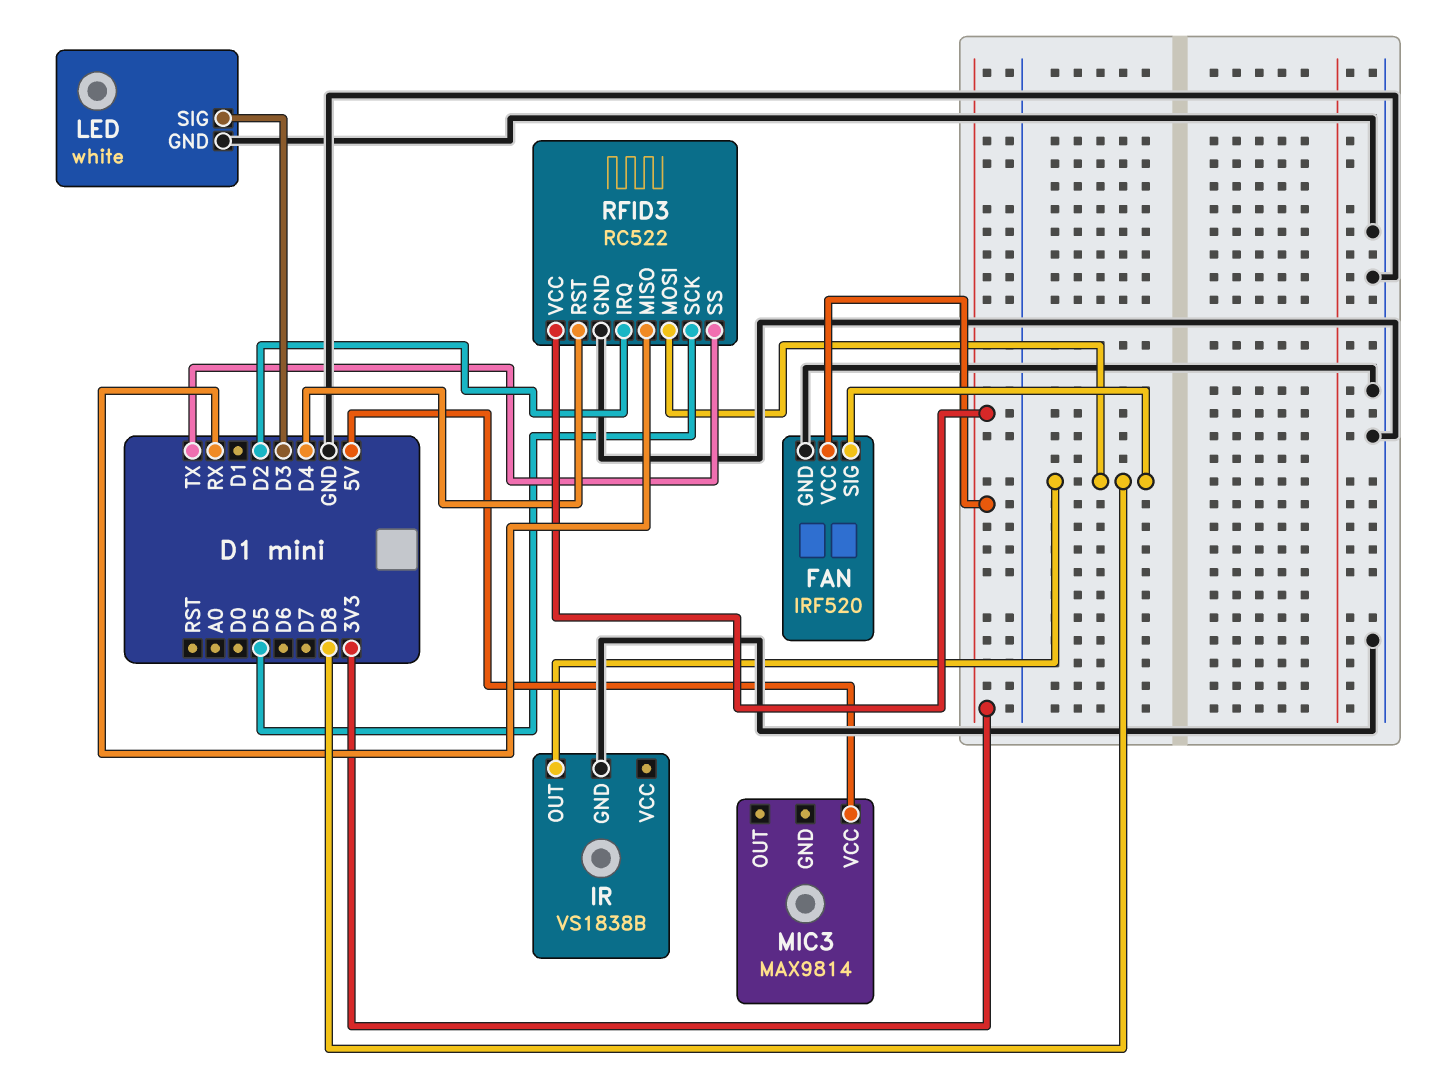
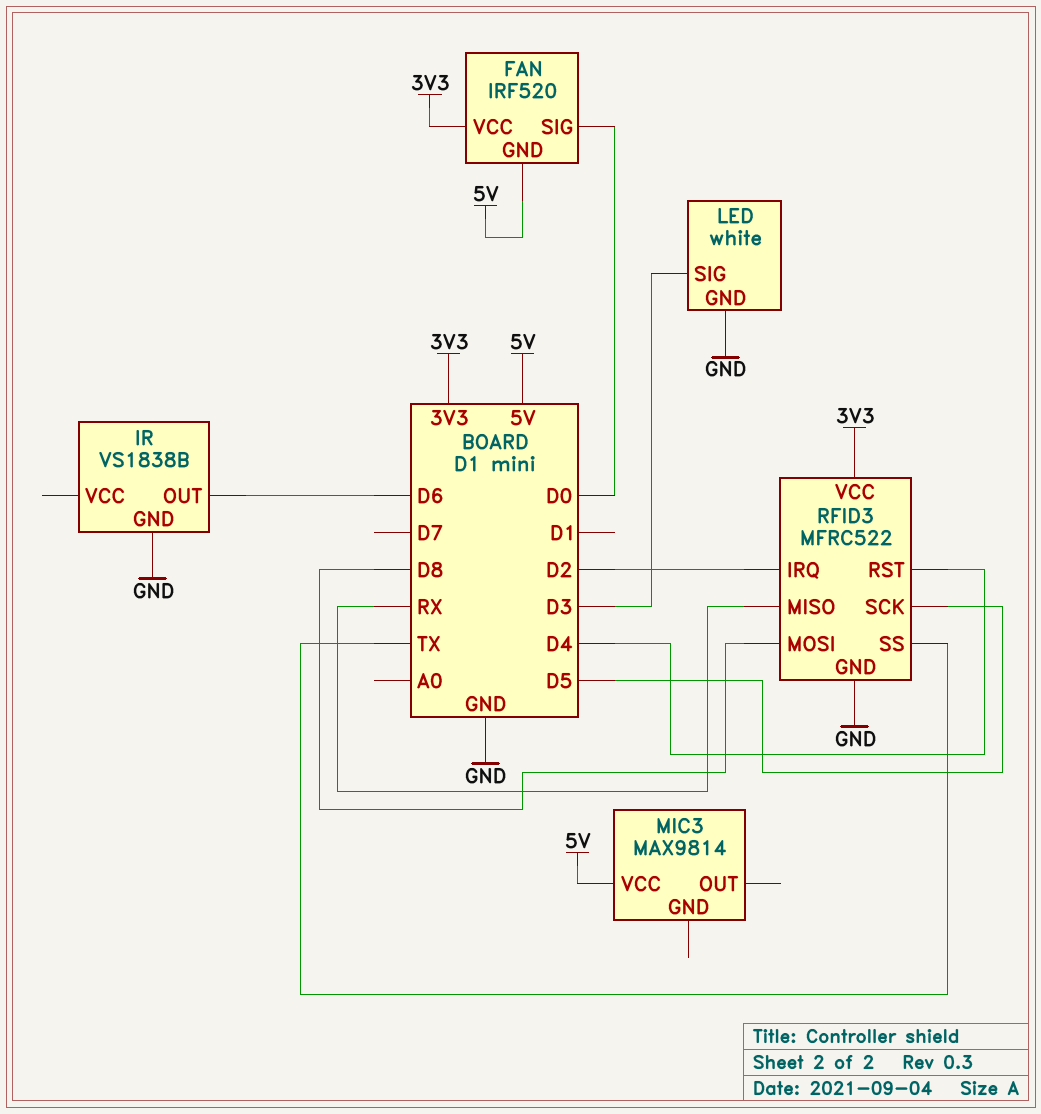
FAN pin GND: GND -> 5V
FAN pin SIG: D8 -> D0
IR pin OUT: D8 -> D6
RFID3: RC522 -> MFRC522

